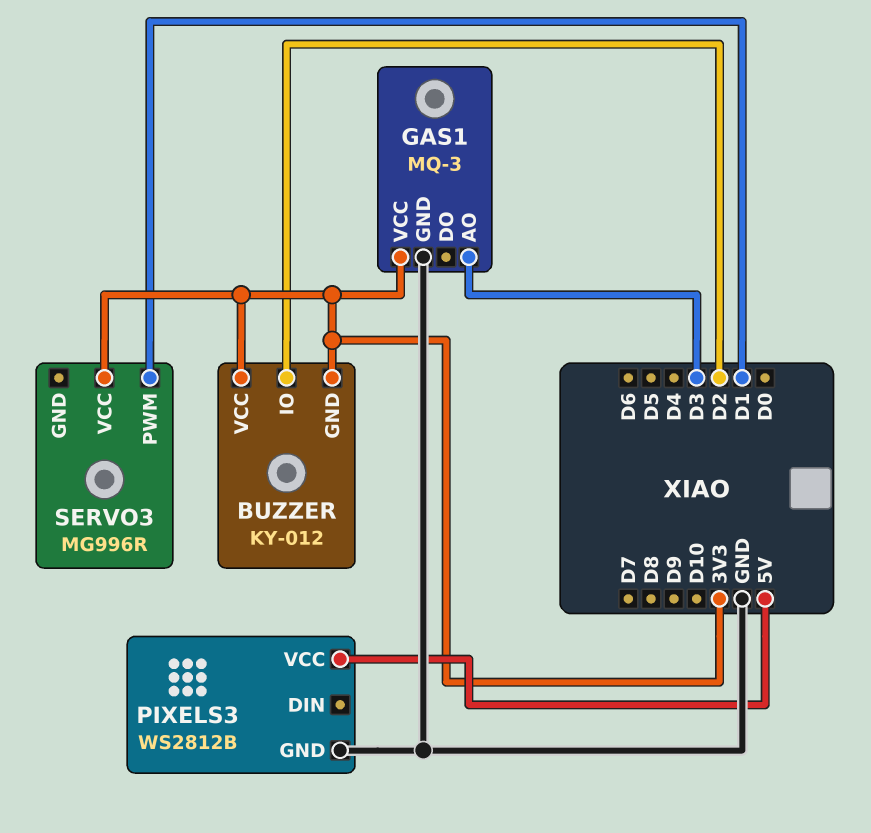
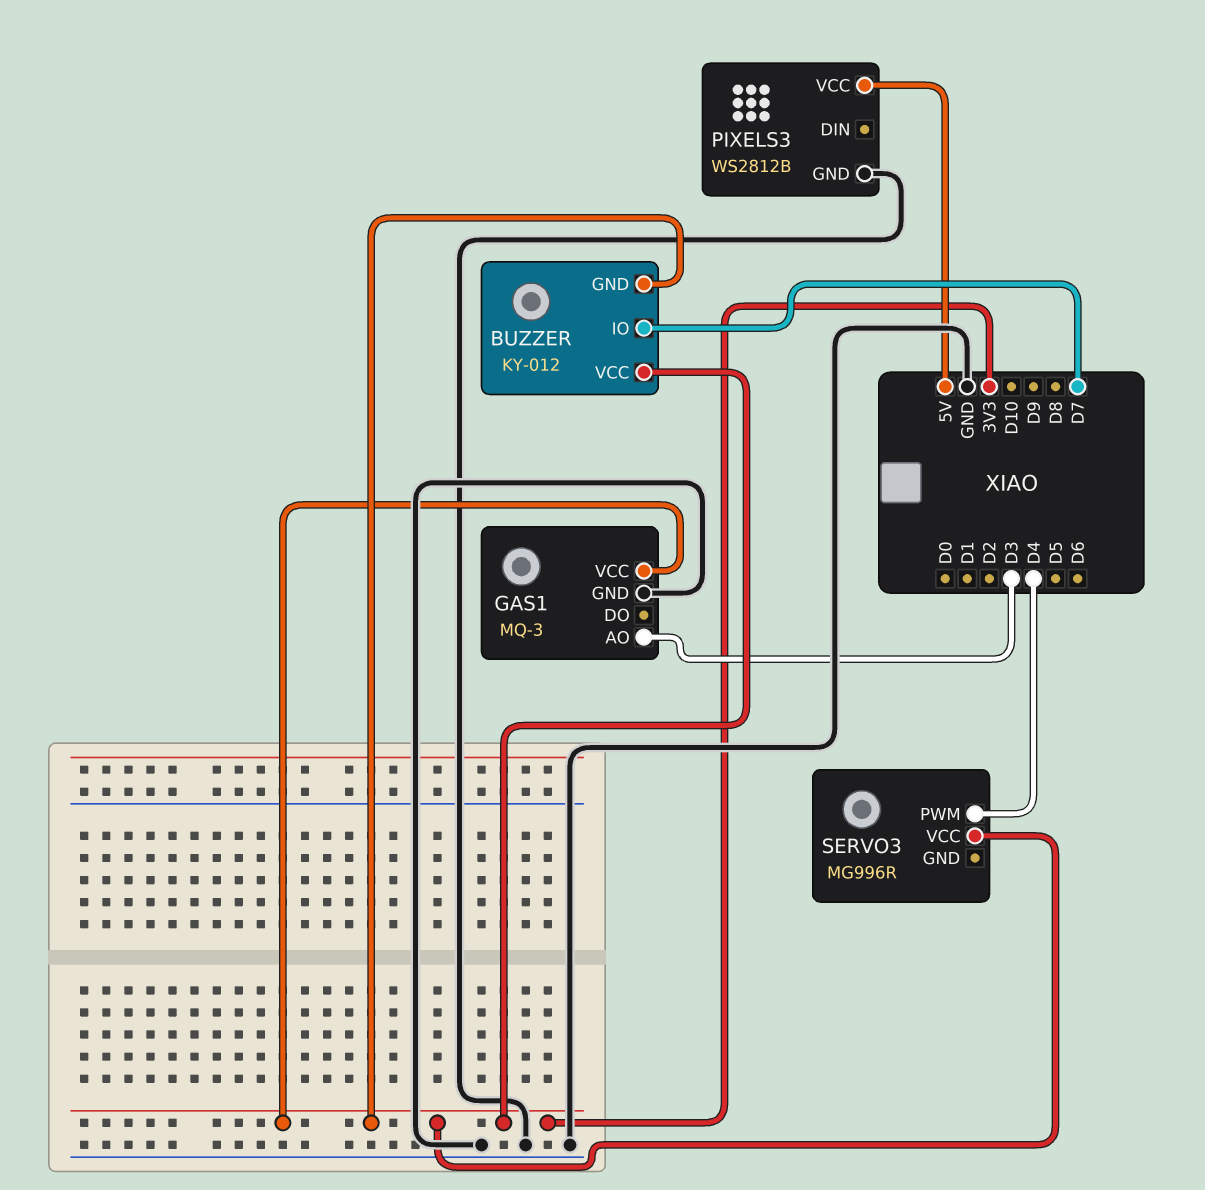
BUZZER pin IO: D2 -> D7
SERVO3 pin PWM: D1 -> D4

